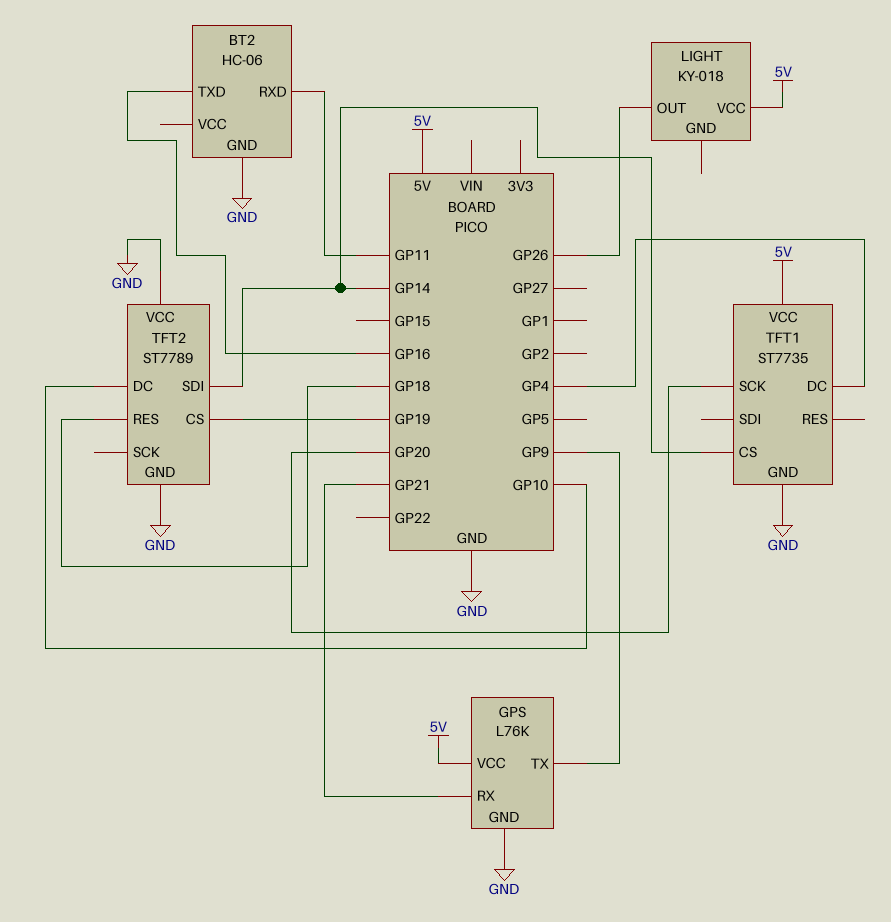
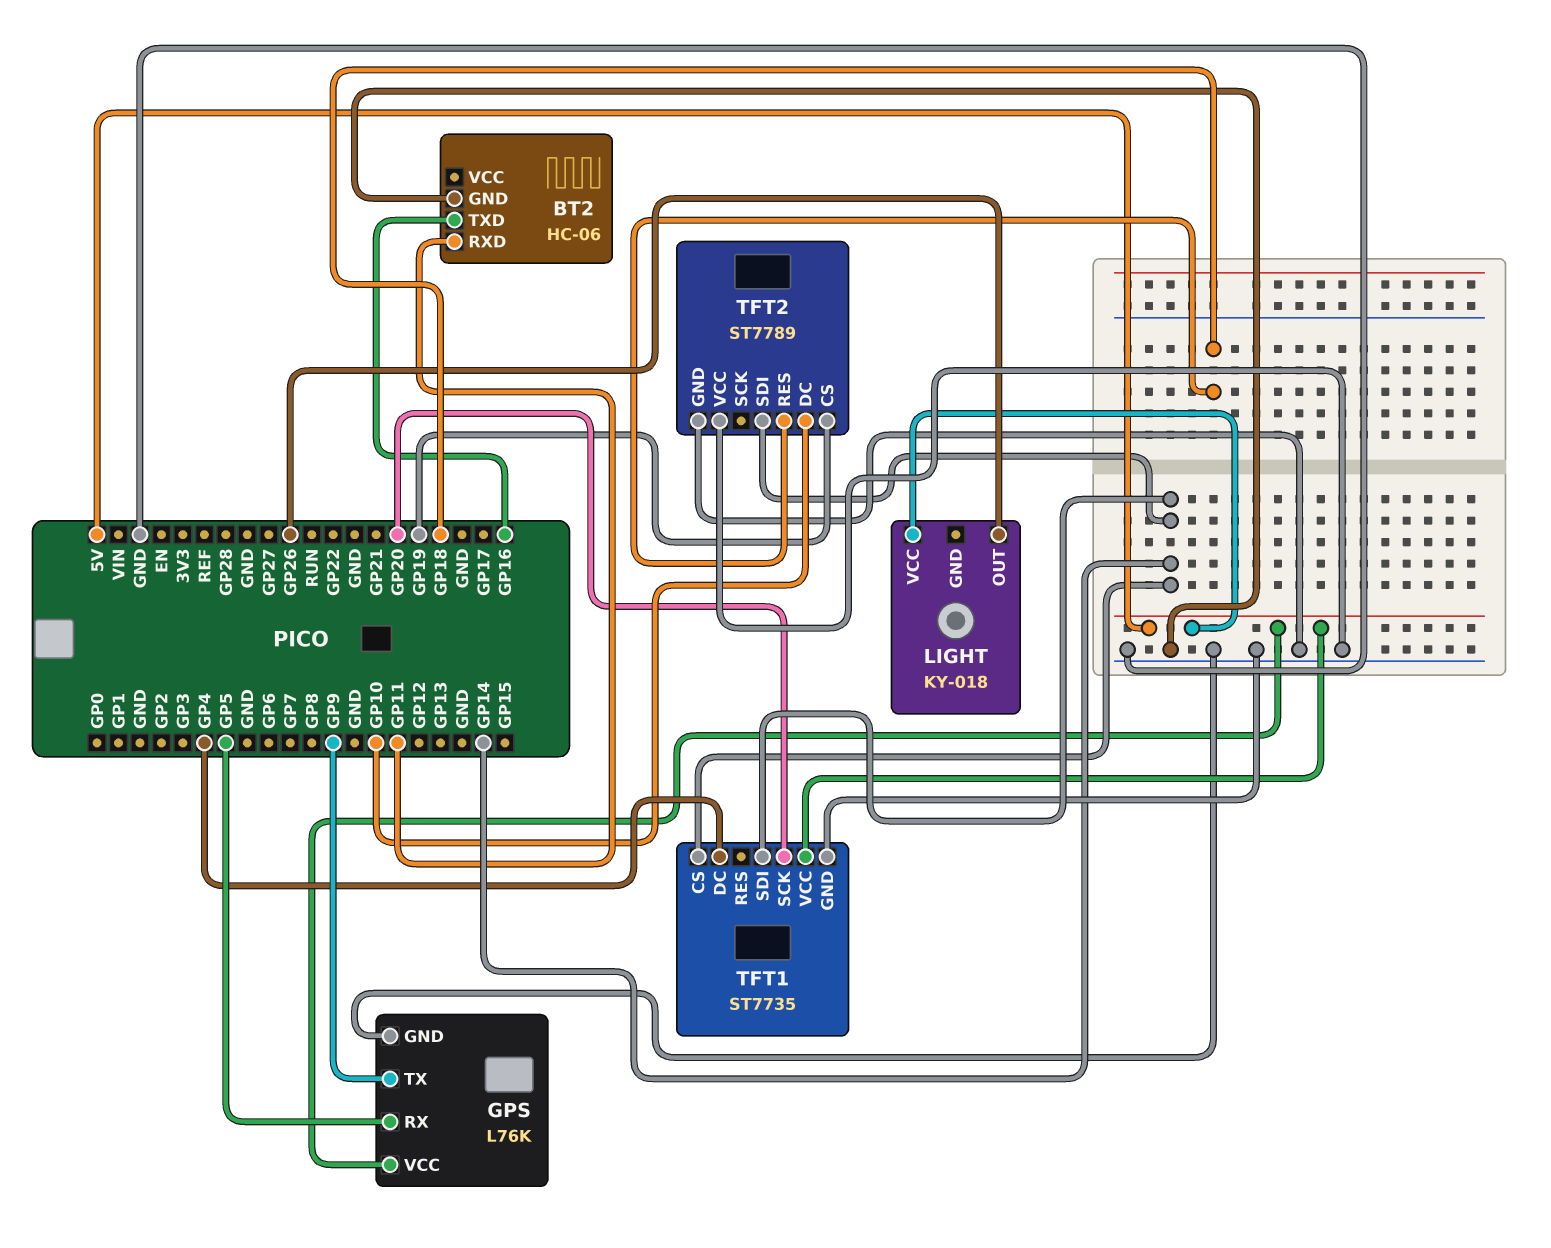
GPS pin RX: GP21 -> GP5
TFT1 pin SDI: none -> GP14

